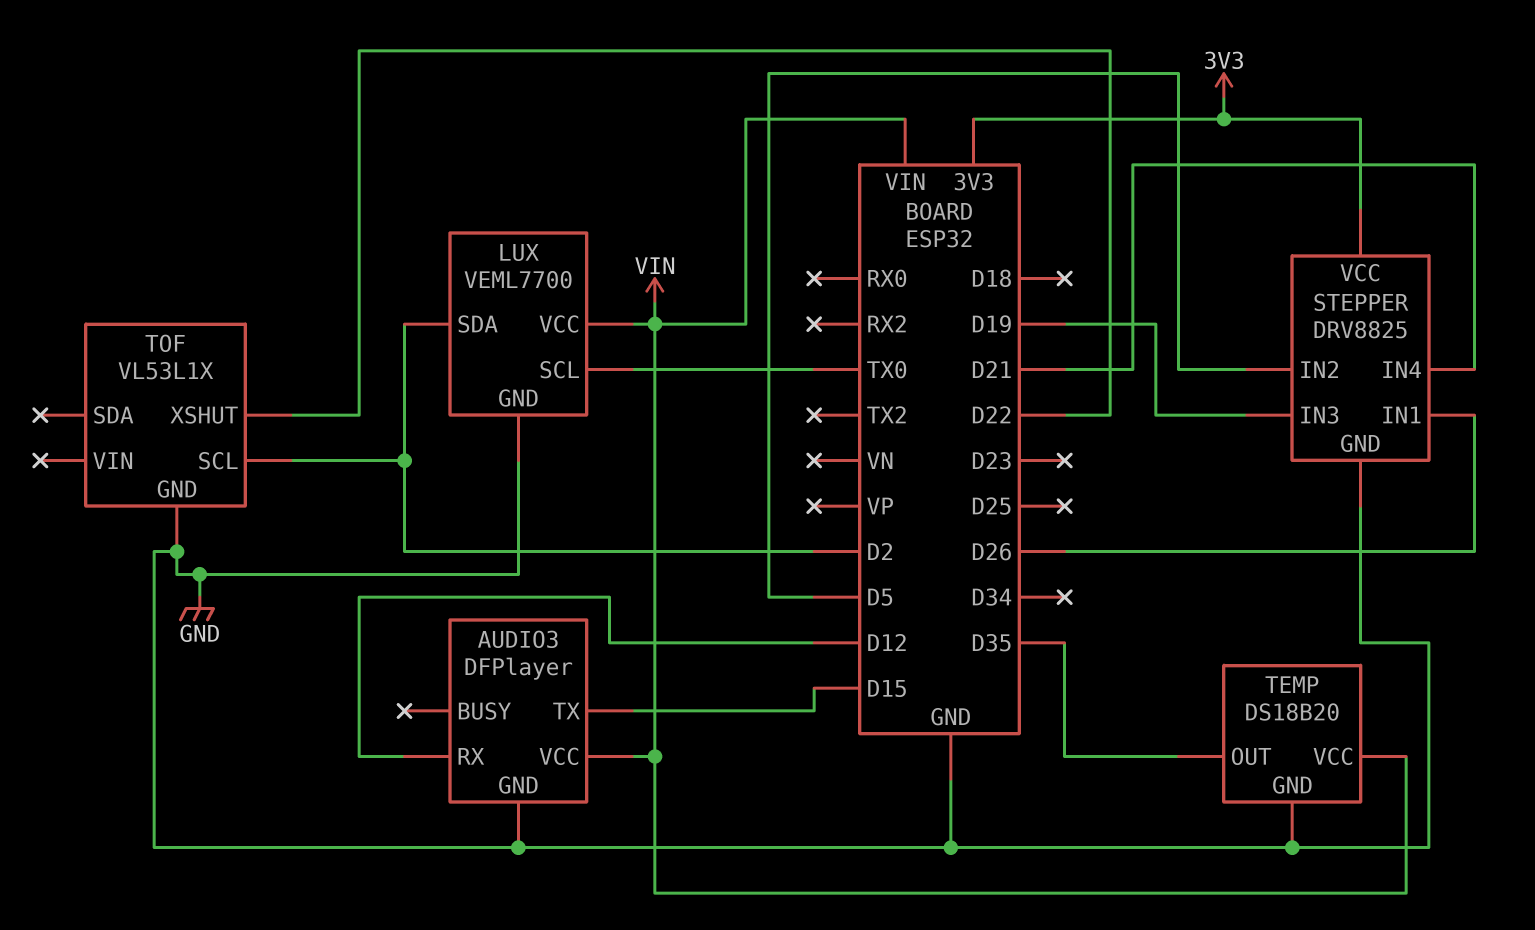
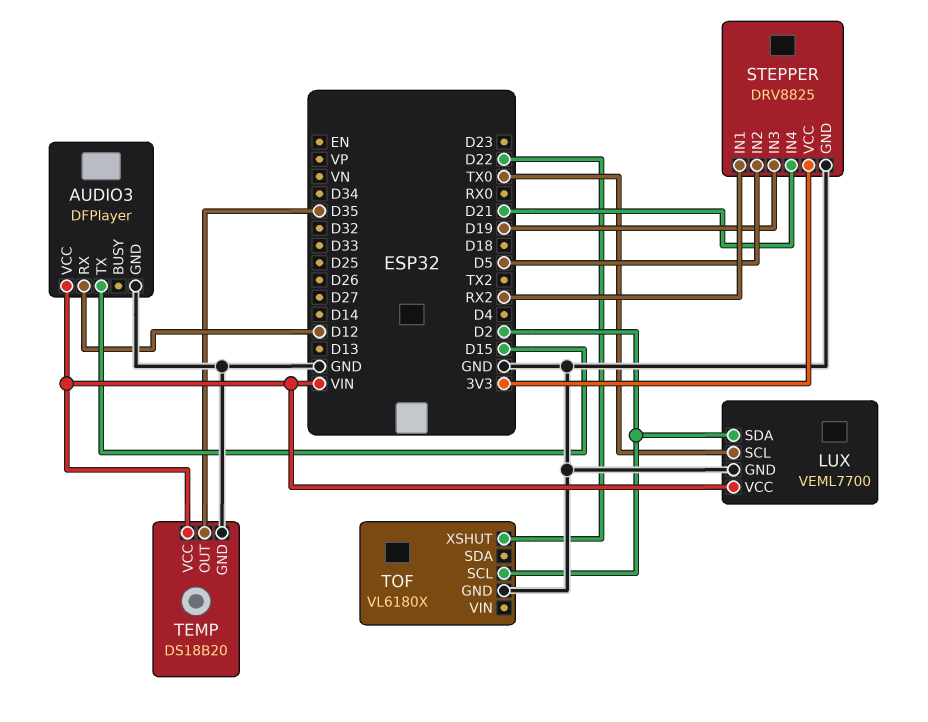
STEPPER pin IN1: D26 -> RX2
TOF: VL53L1X -> VL6180X

